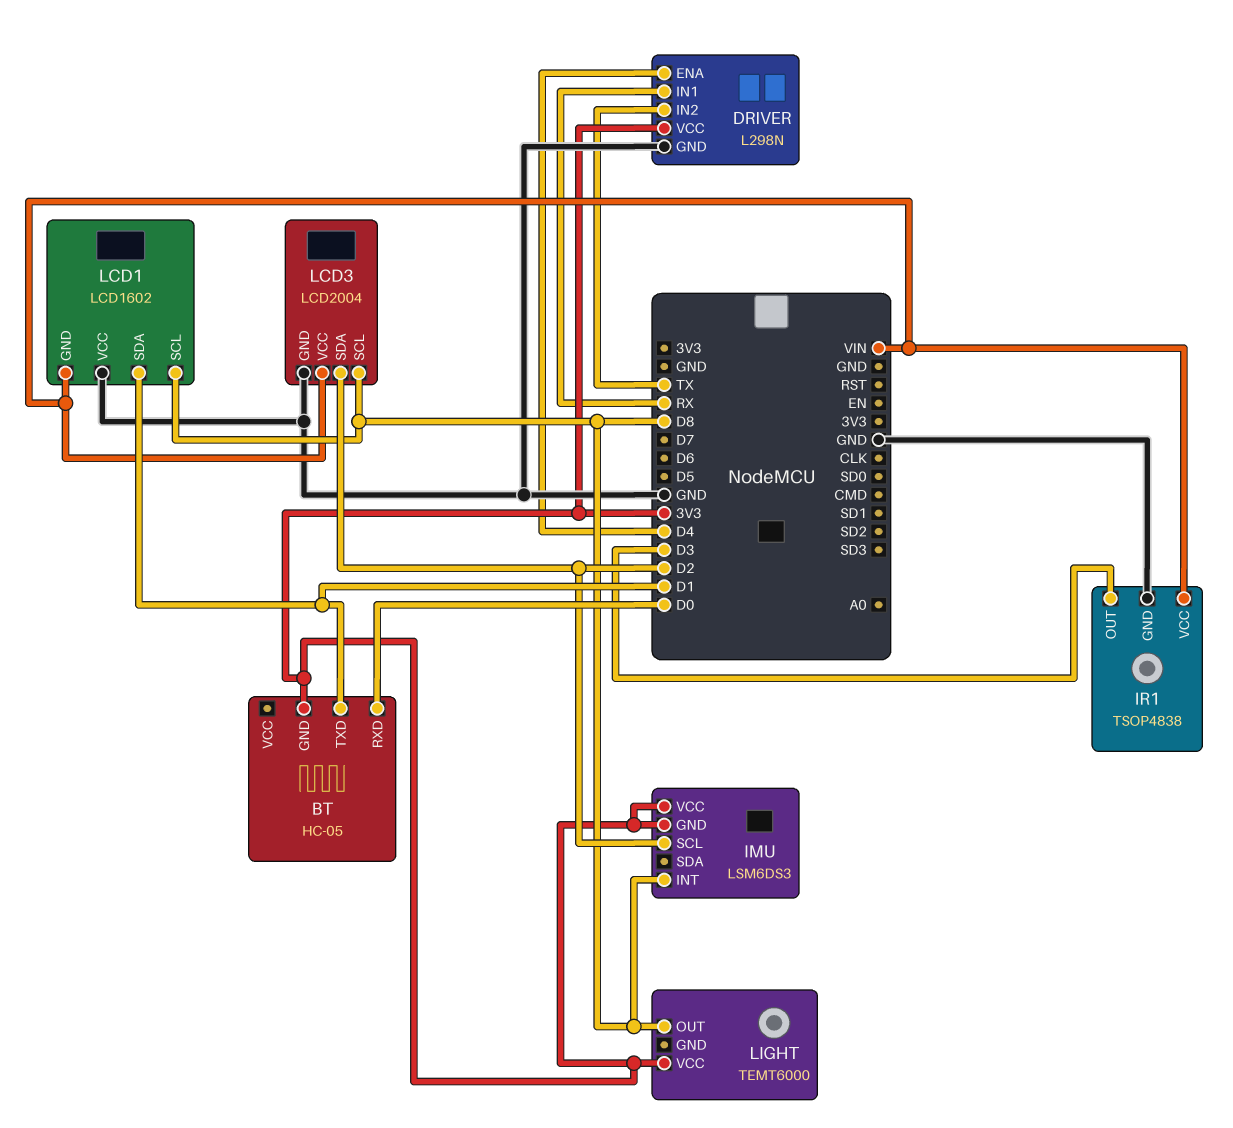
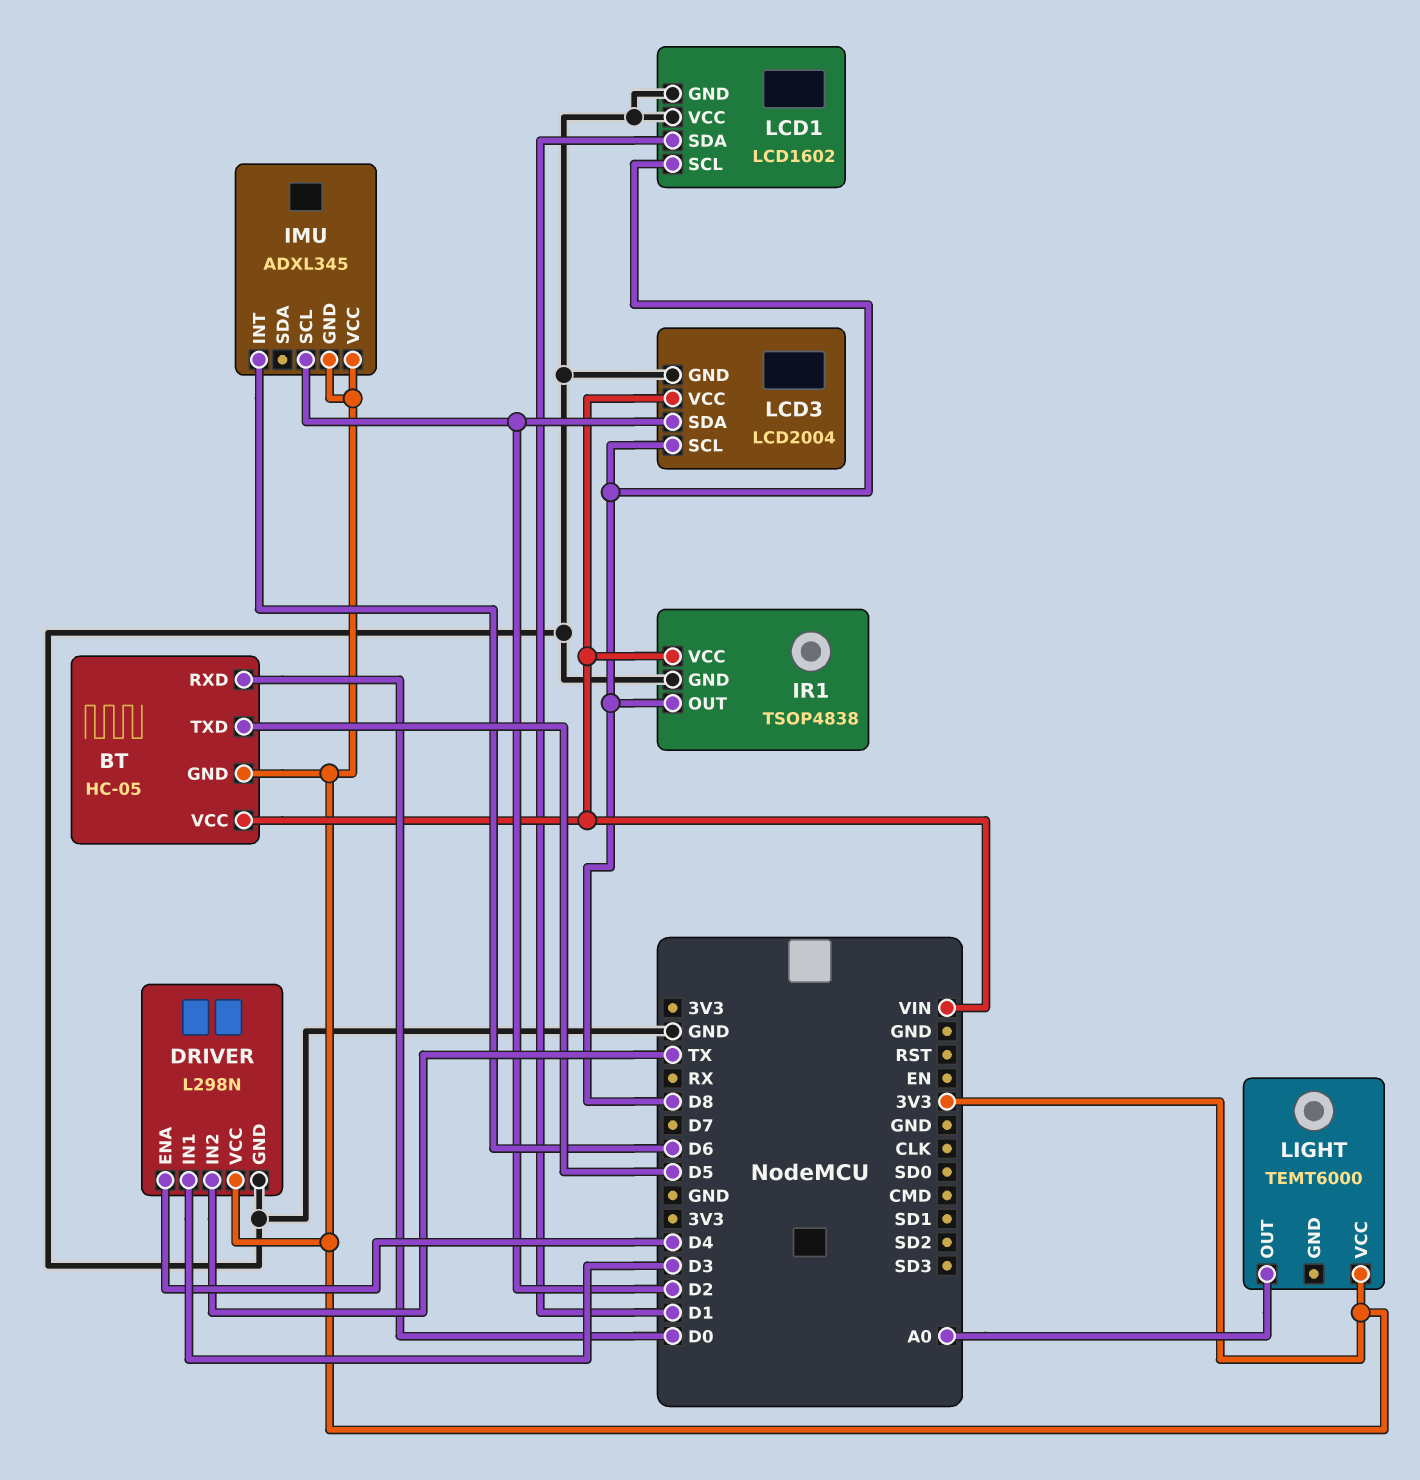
BT pin TXD: D1 -> D5
BT pin VCC: none -> VIN
DRIVER pin IN1: RX -> D3
IMU: LSM6DS3 -> ADXL345
IMU pin INT: D8 -> D6
IR1 pin OUT: D3 -> D8
LCD1 pin GND: VIN -> GND
LIGHT pin OUT: D8 -> A0

